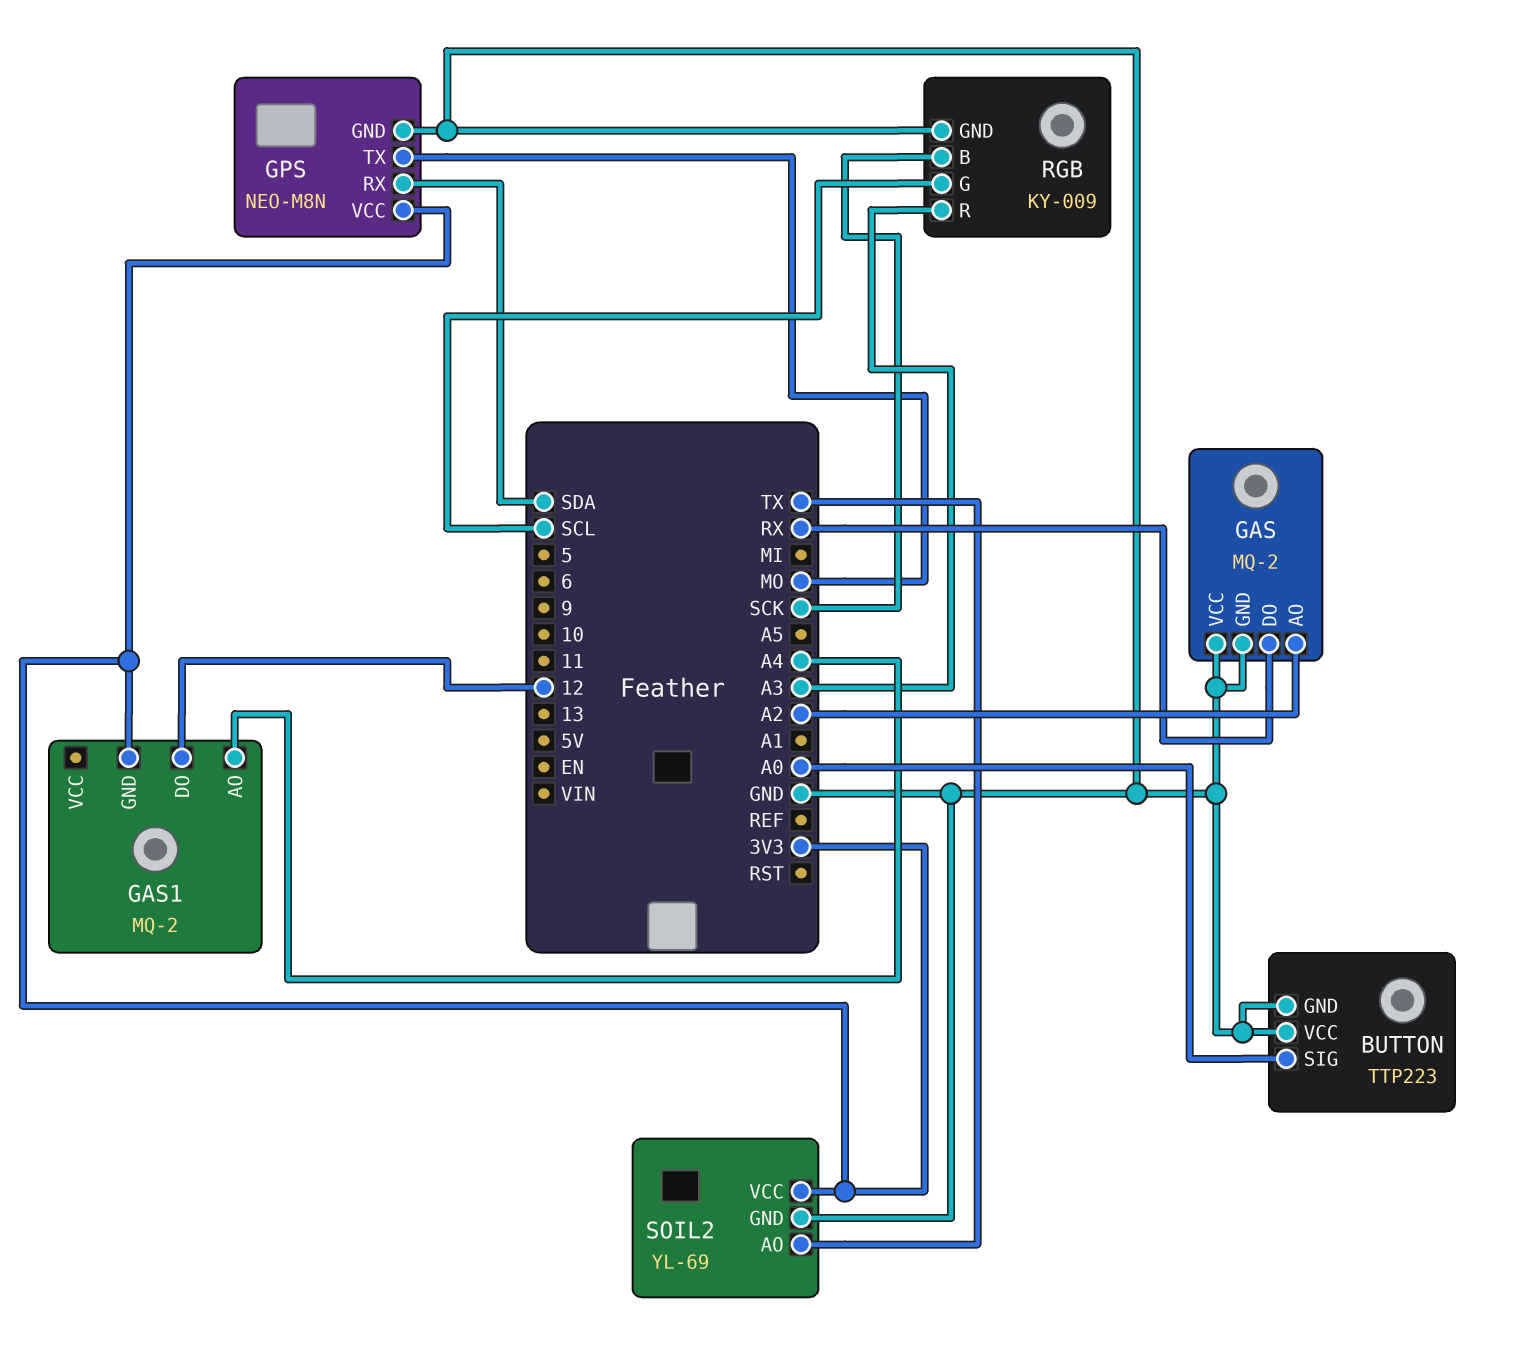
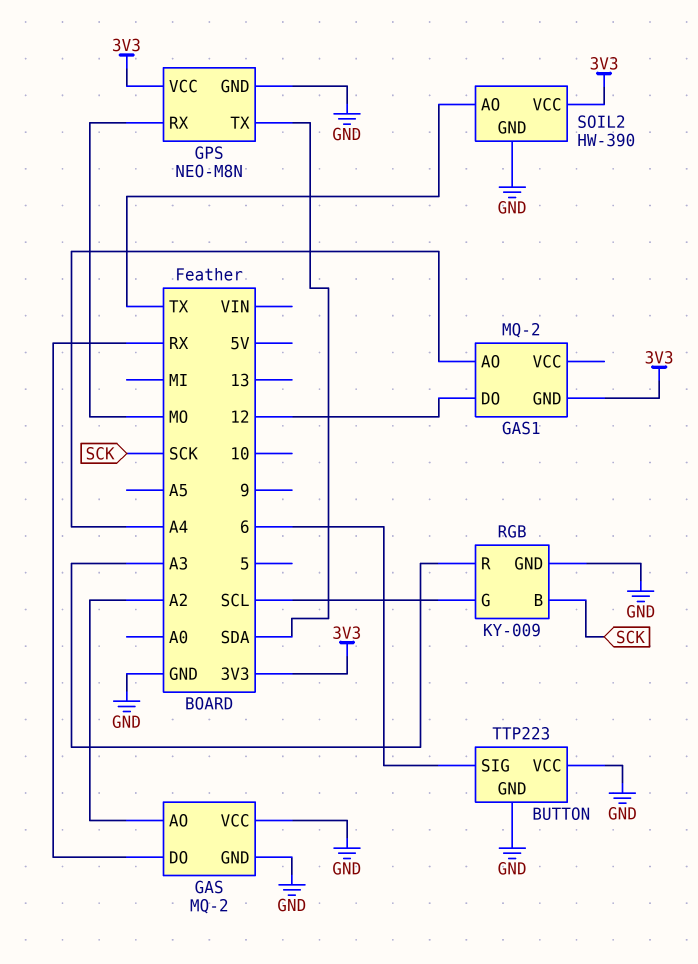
BUTTON pin SIG: A0 -> 6
GPS pin RX: SDA -> MO
GPS pin TX: MO -> SDA
SOIL2: YL-69 -> HW-390

